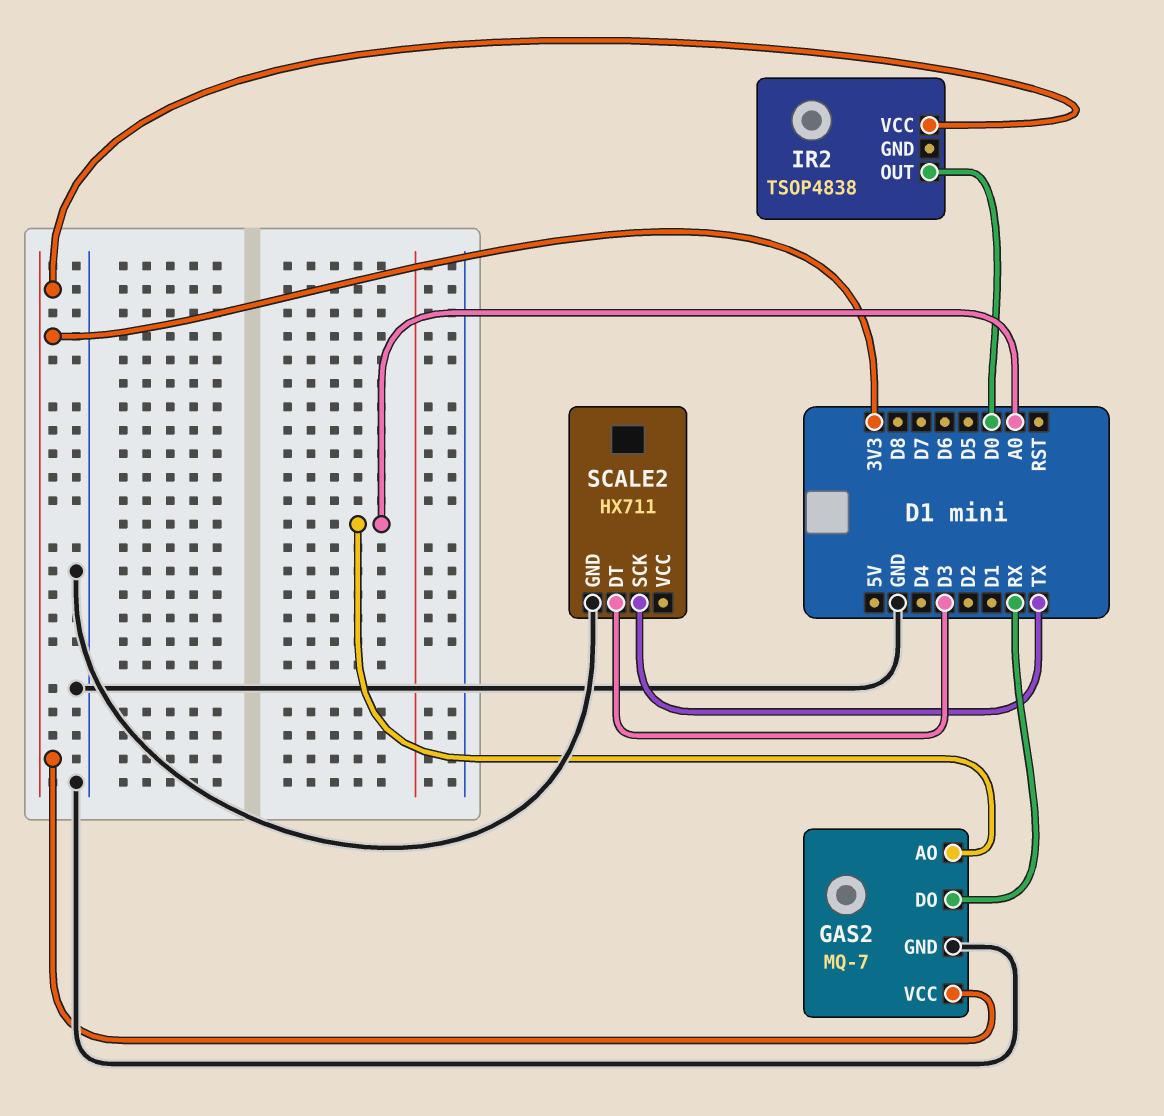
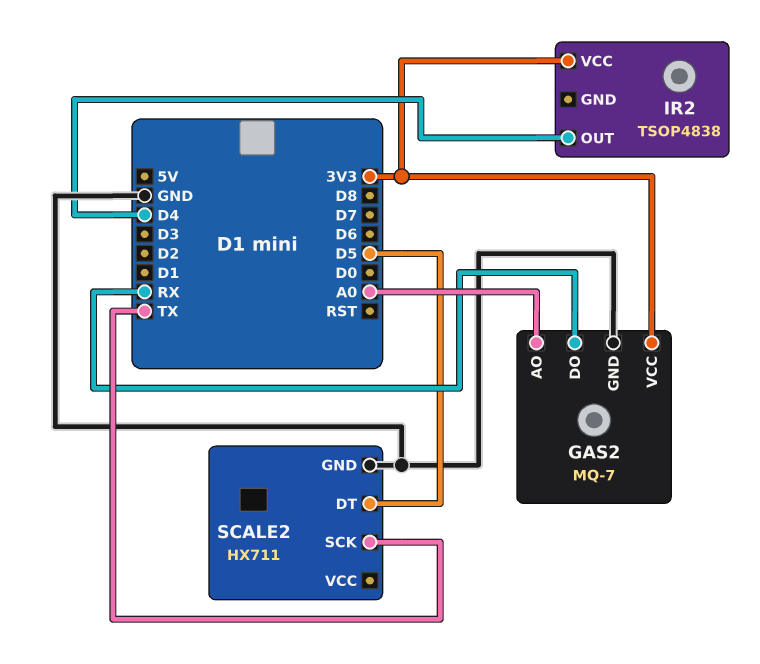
IR2 pin OUT: D0 -> D4
SCALE2 pin DT: D3 -> D5

